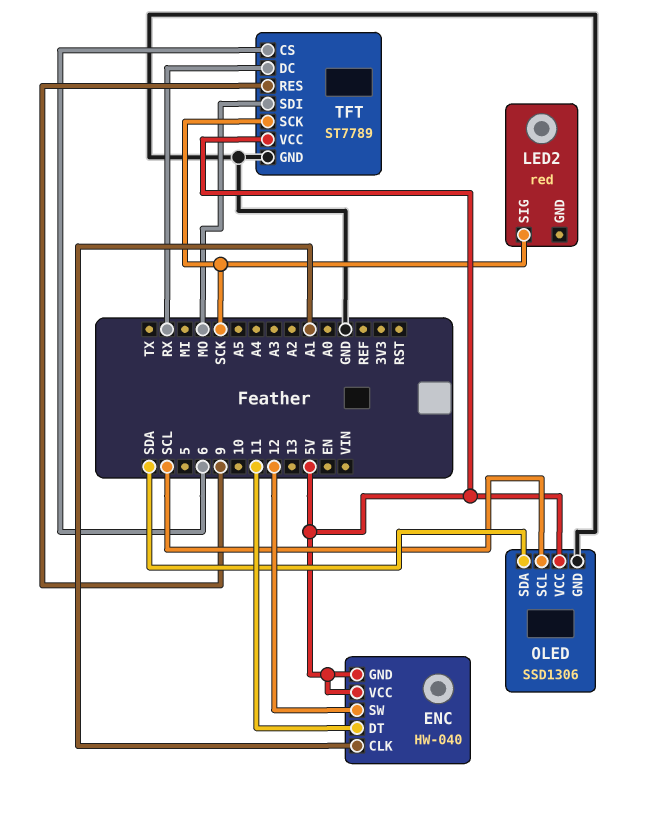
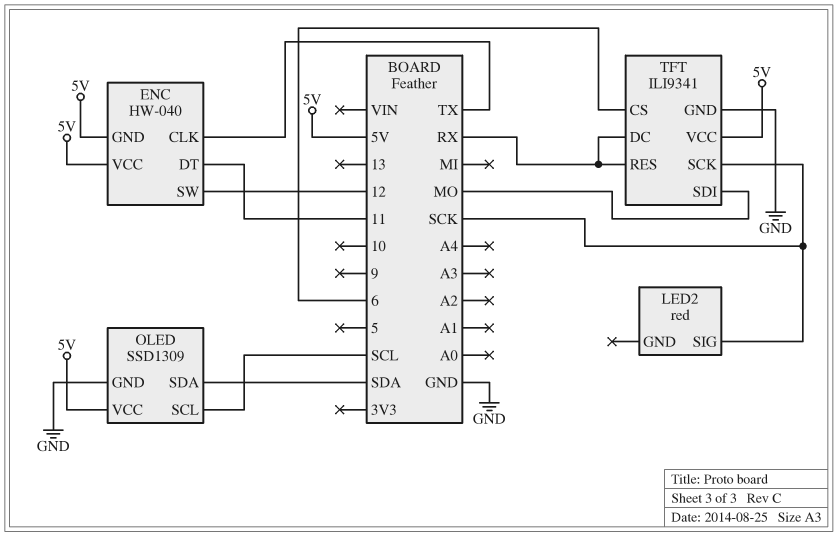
ENC pin CLK: A1 -> TX
OLED: SSD1306 -> SSD1309
TFT: ST7789 -> ILI9341
TFT pin RES: 9 -> RX

